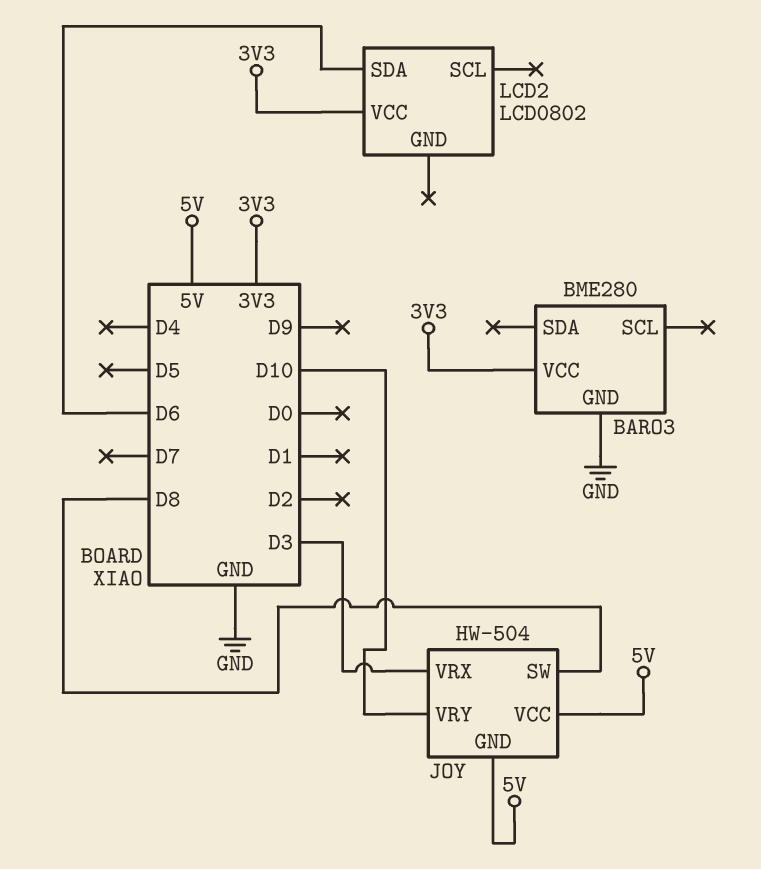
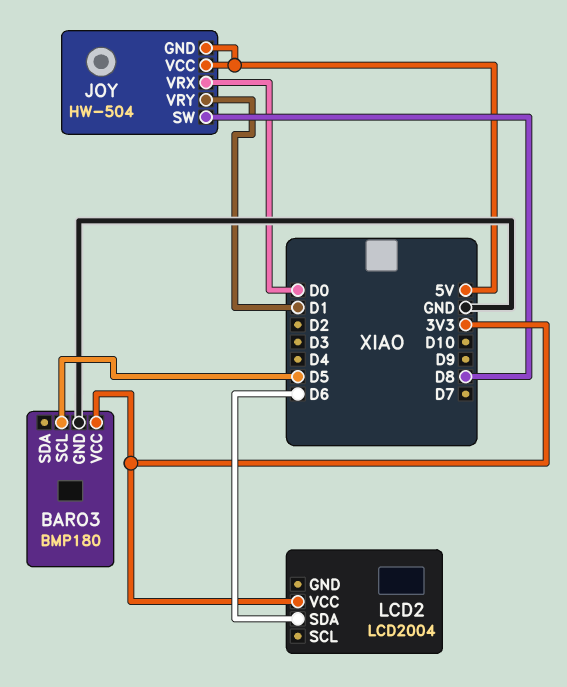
BARO3: BME280 -> BMP180
BARO3 pin SCL: none -> D5
JOY pin VRX: D3 -> D0
JOY pin VRY: D10 -> D1
LCD2: LCD0802 -> LCD2004

